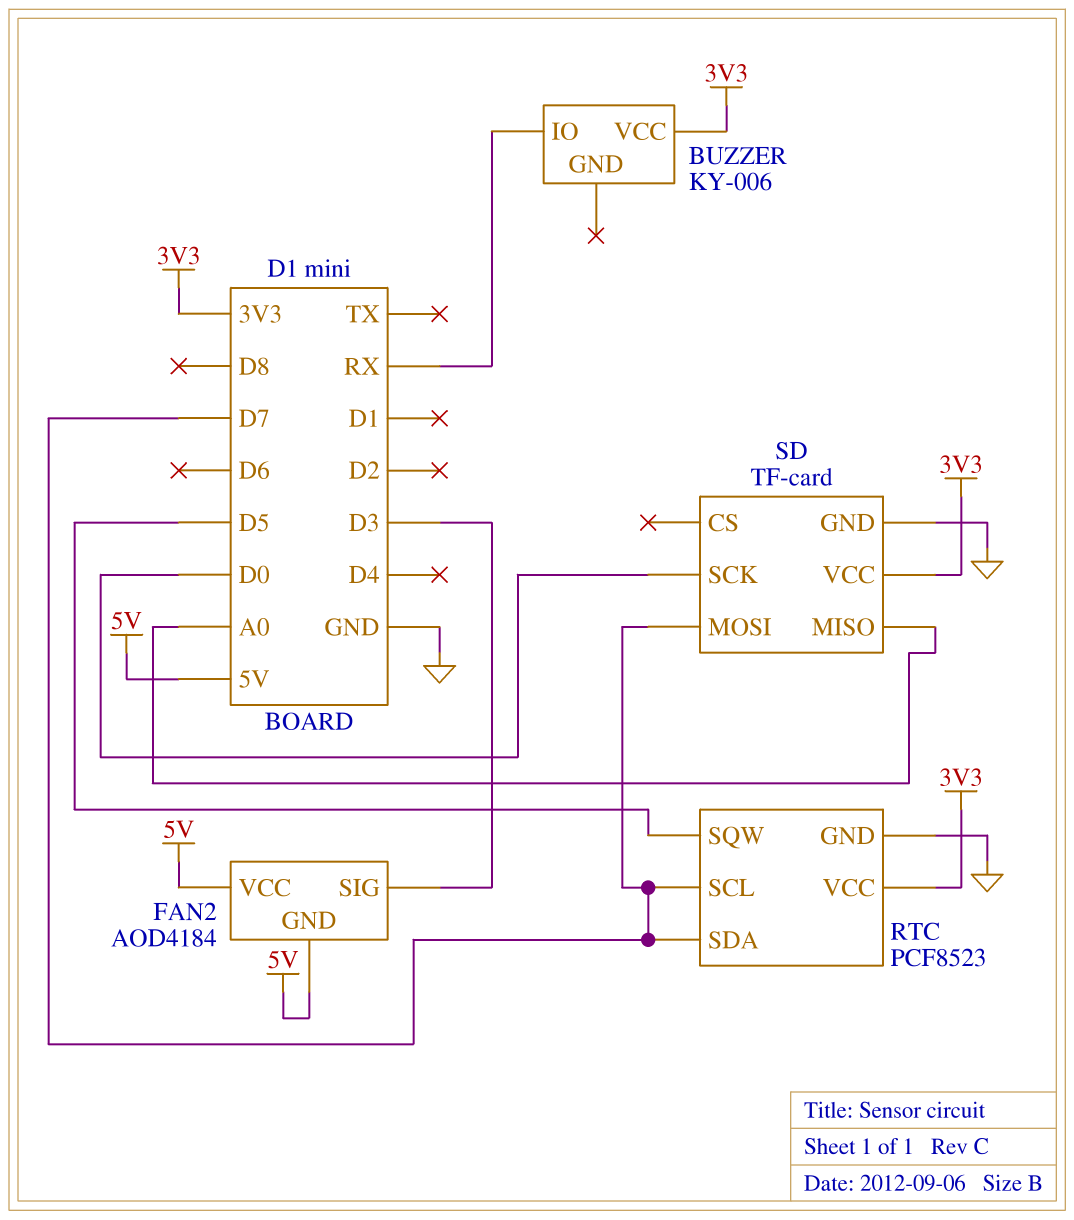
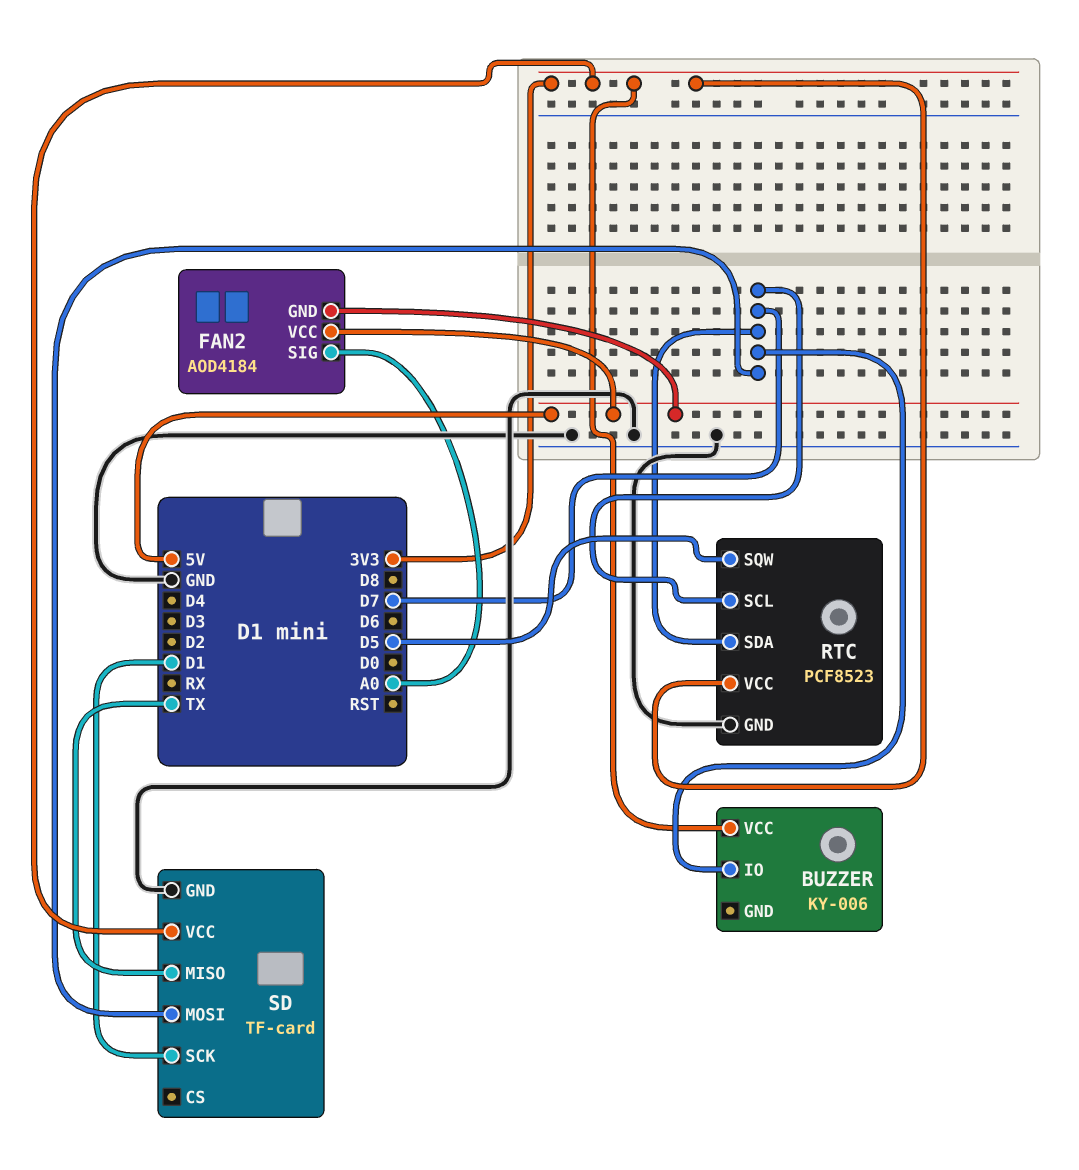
BUZZER pin IO: RX -> D7
FAN2 pin SIG: D3 -> A0
SD pin MISO: A0 -> TX
SD pin SCK: D0 -> D1

